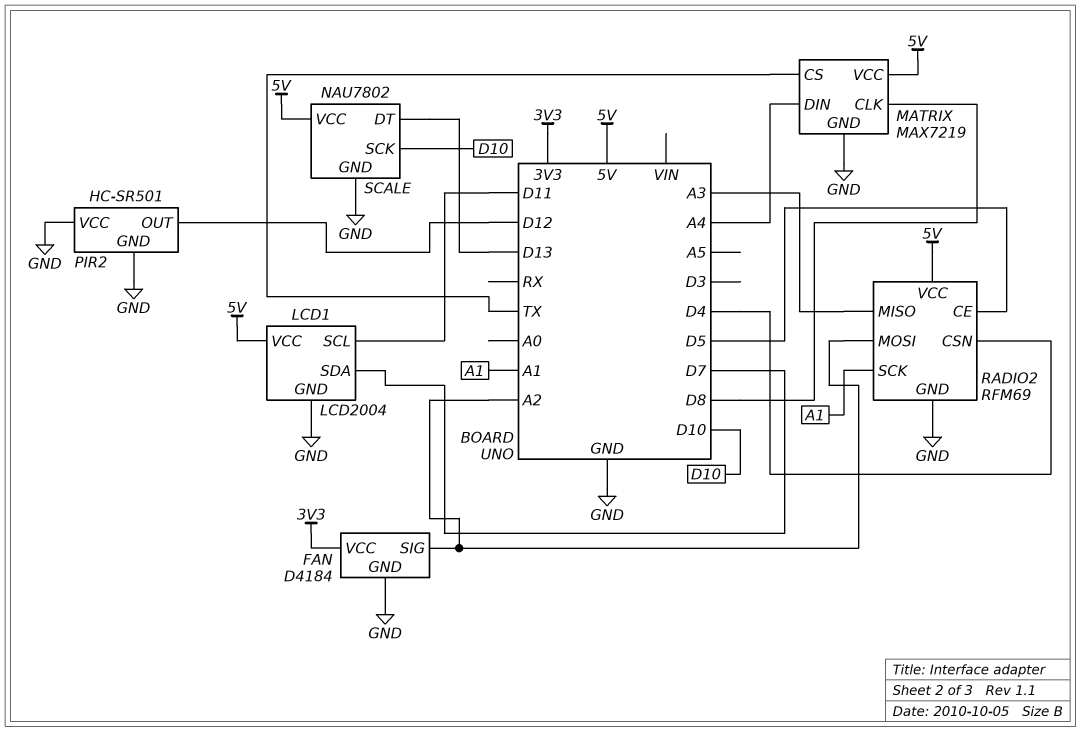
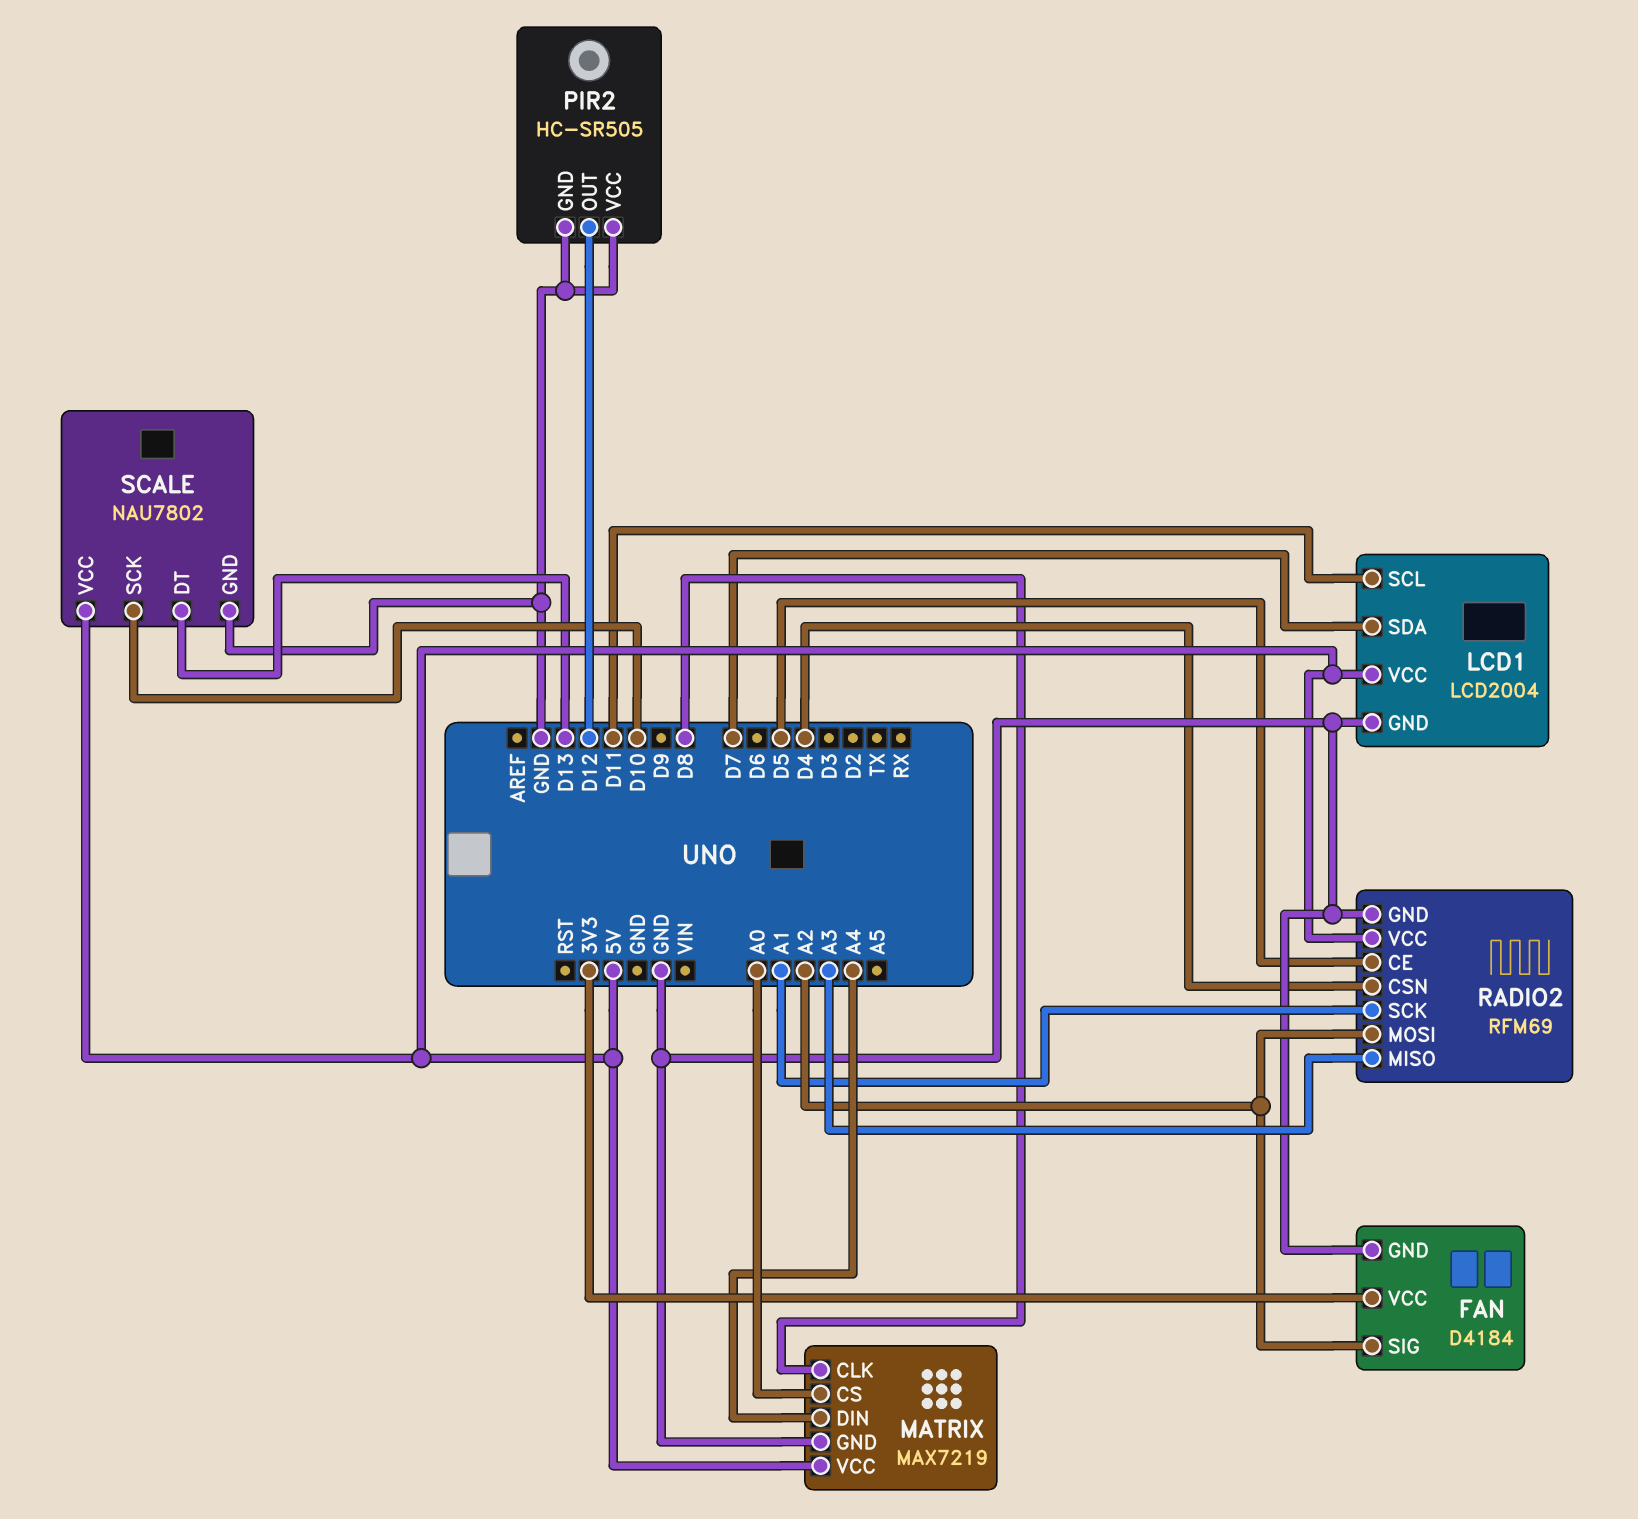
MATRIX pin CS: TX -> A0
PIR2: HC-SR501 -> HC-SR505

